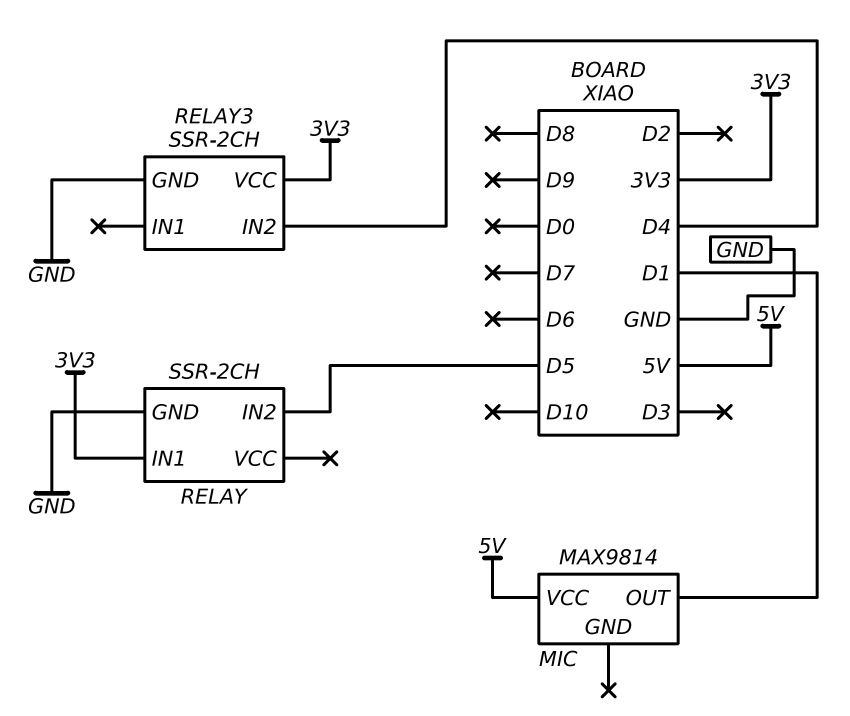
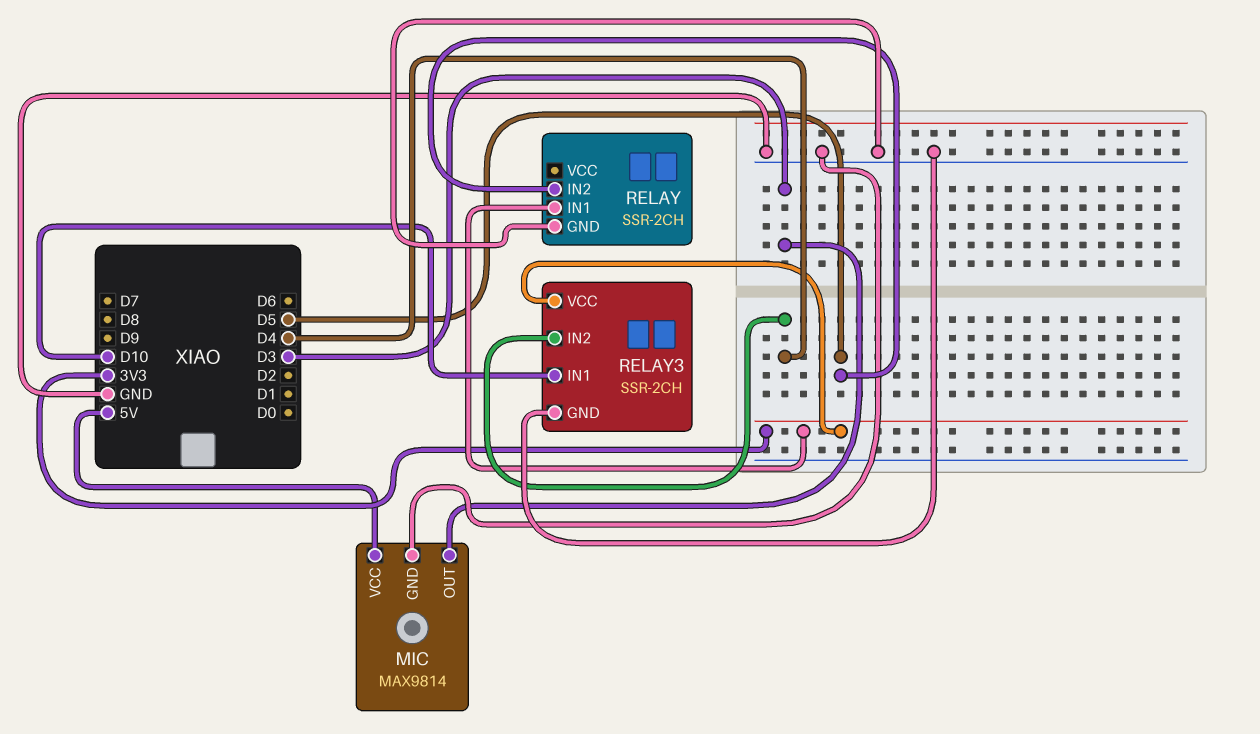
MIC pin GND: none -> GND
MIC pin OUT: D1 -> D3
RELAY3 pin IN1: none -> D10

